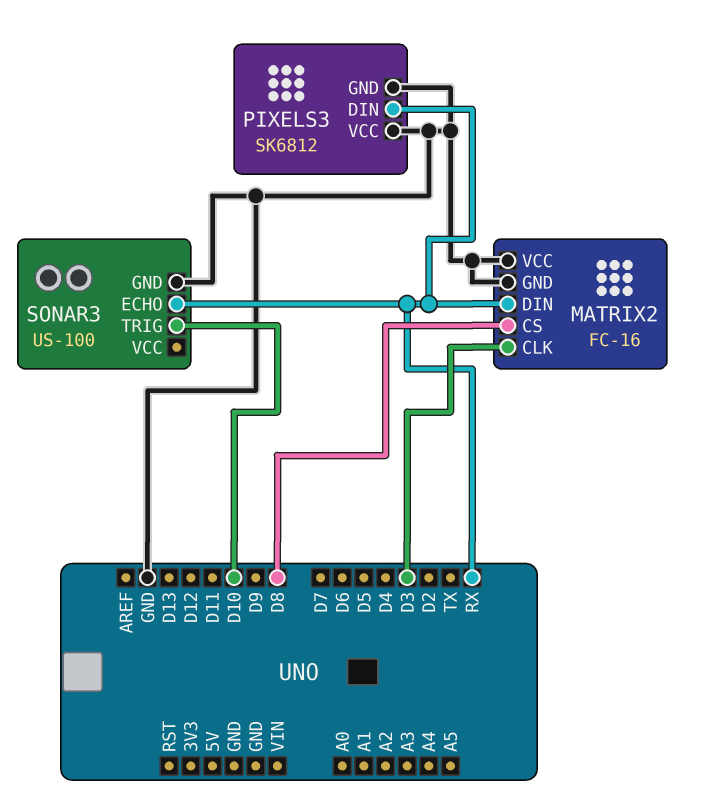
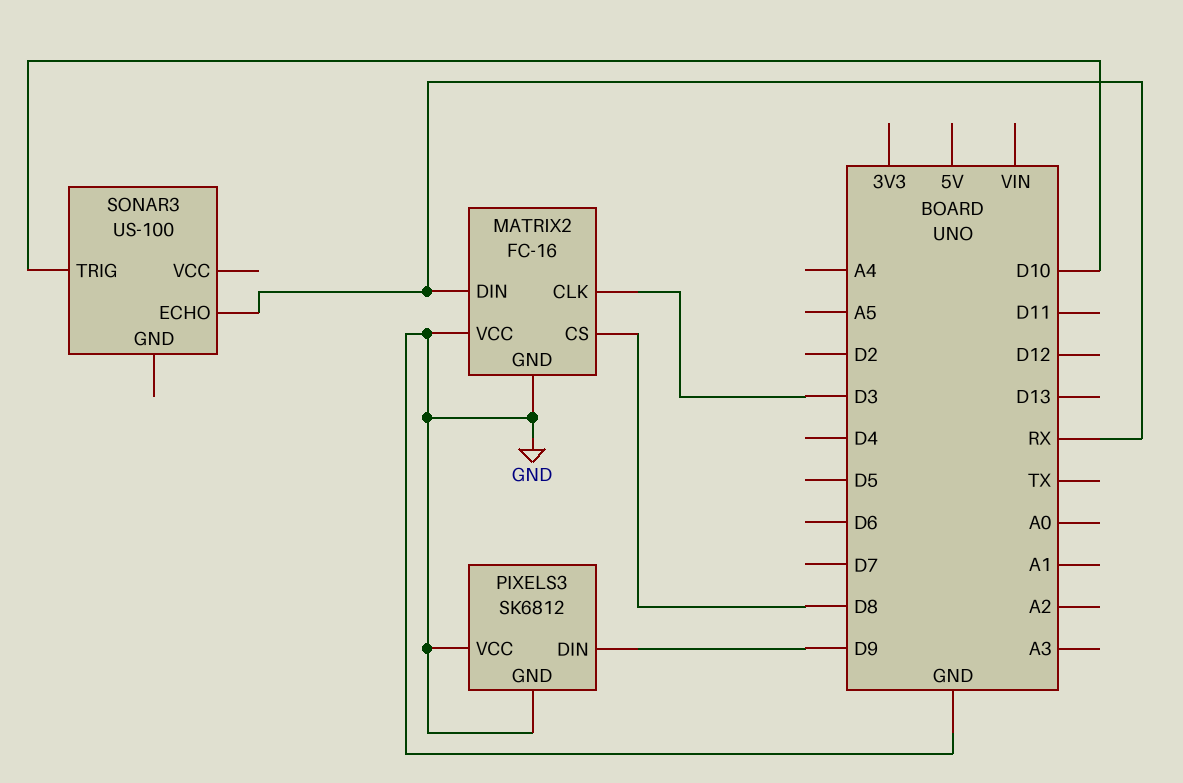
PIXELS3 pin DIN: RX -> D9
SONAR3 pin GND: GND -> none

